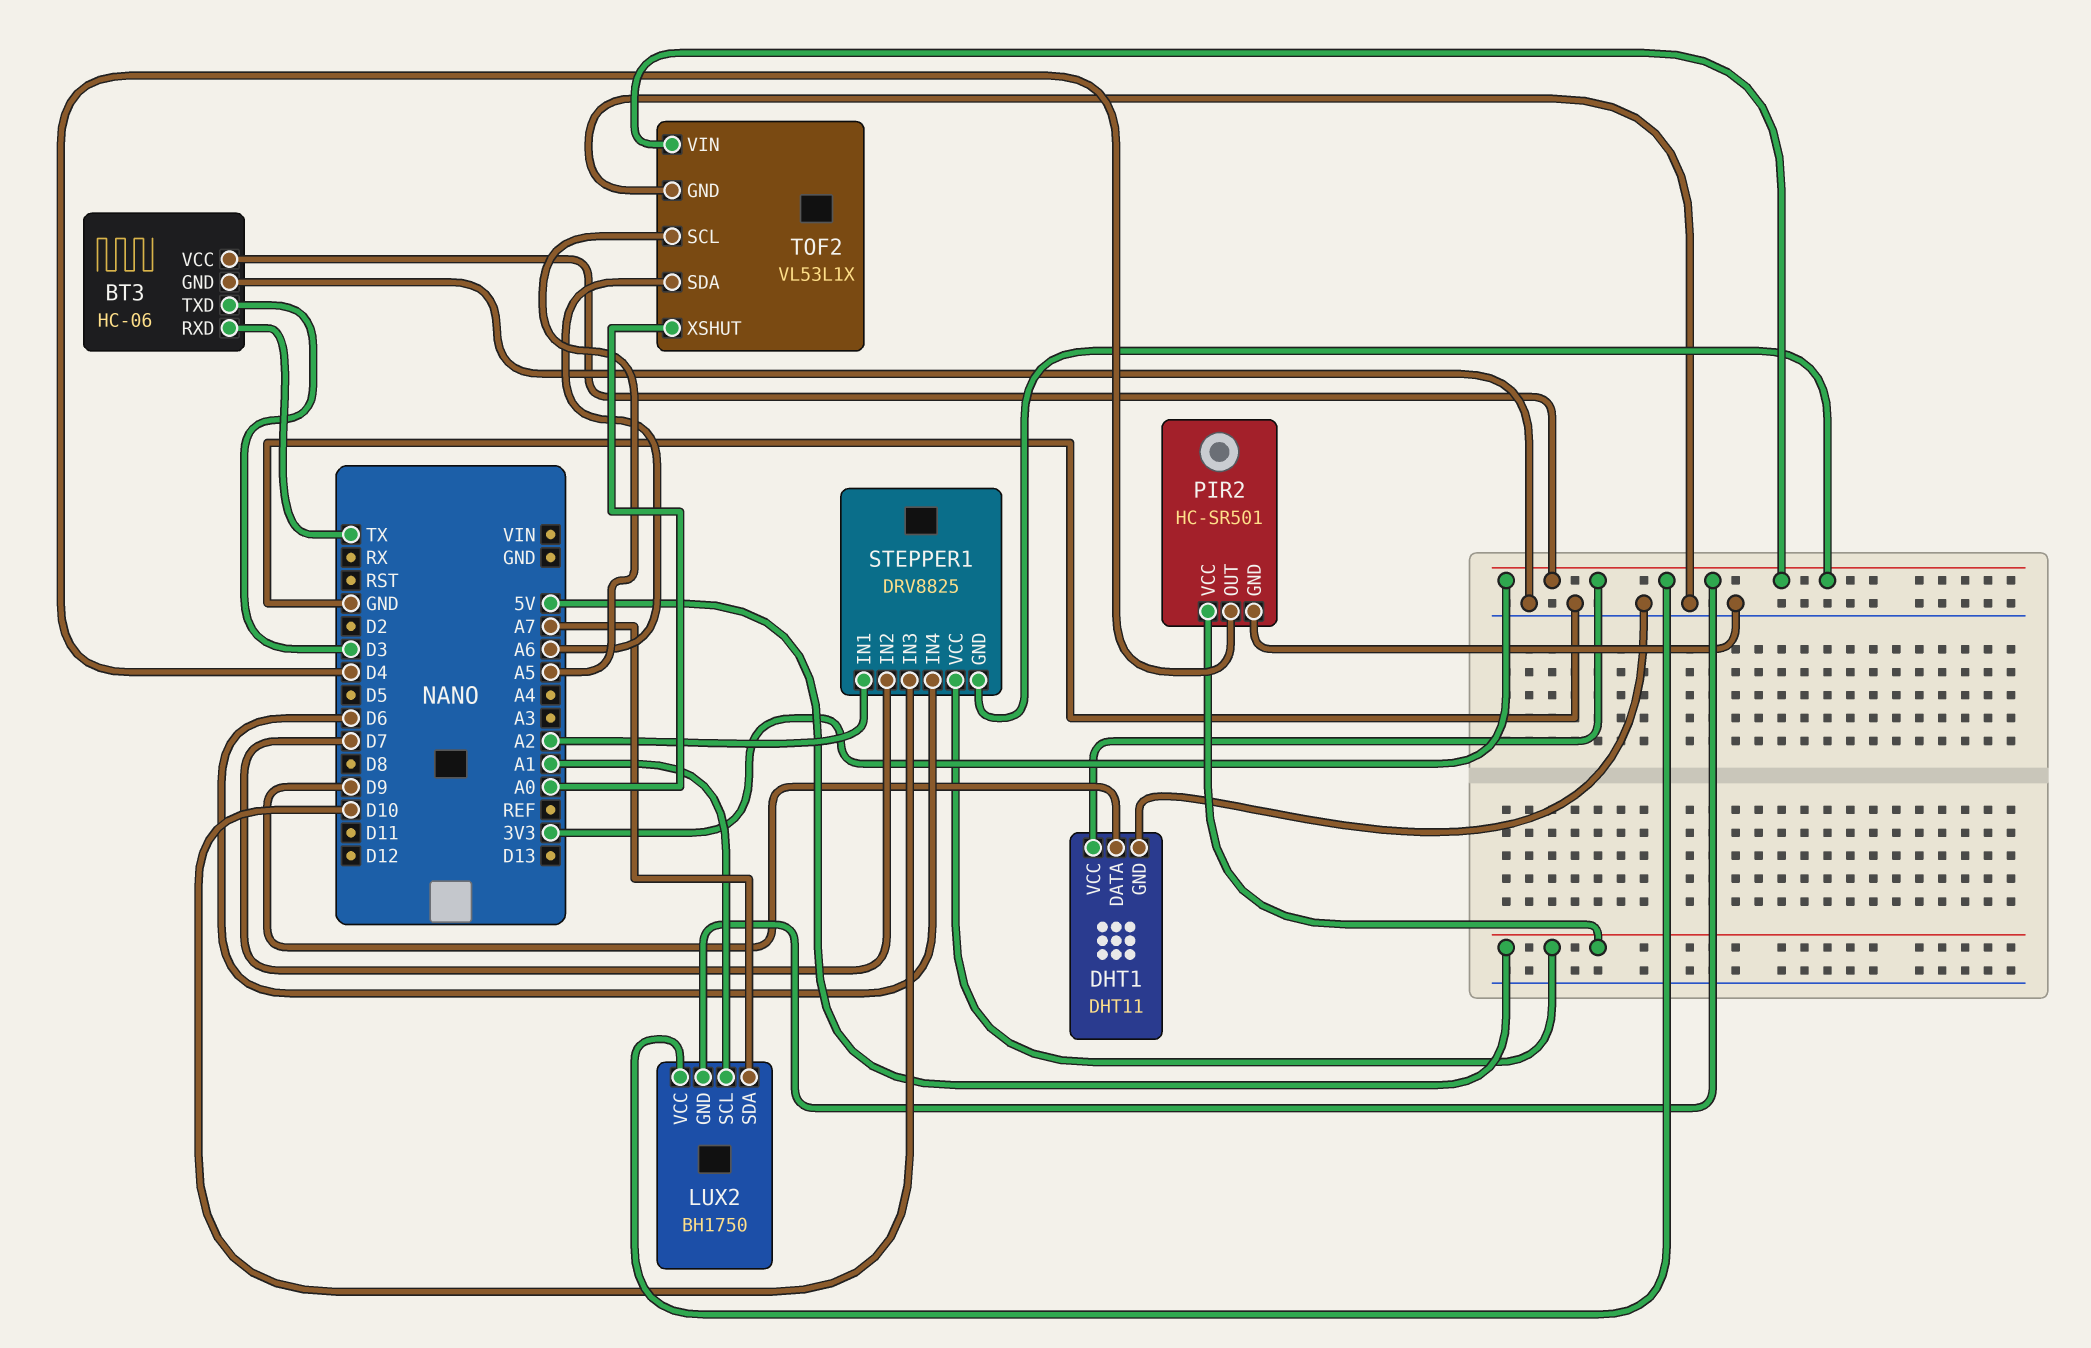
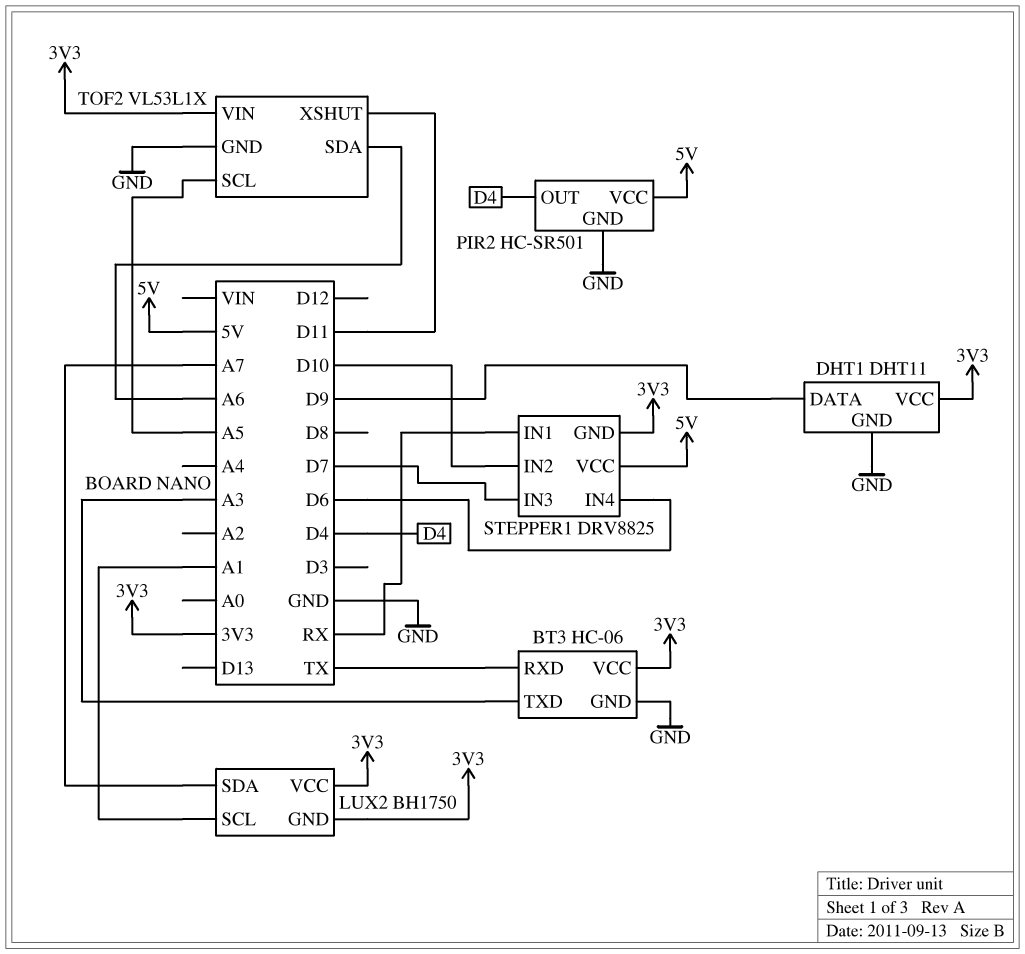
BT3 pin TXD: D3 -> A3
STEPPER1 pin IN1: A2 -> RX
STEPPER1 pin IN2: D7 -> D10
STEPPER1 pin IN3: D10 -> D7
TOF2 pin XSHUT: A0 -> D11

